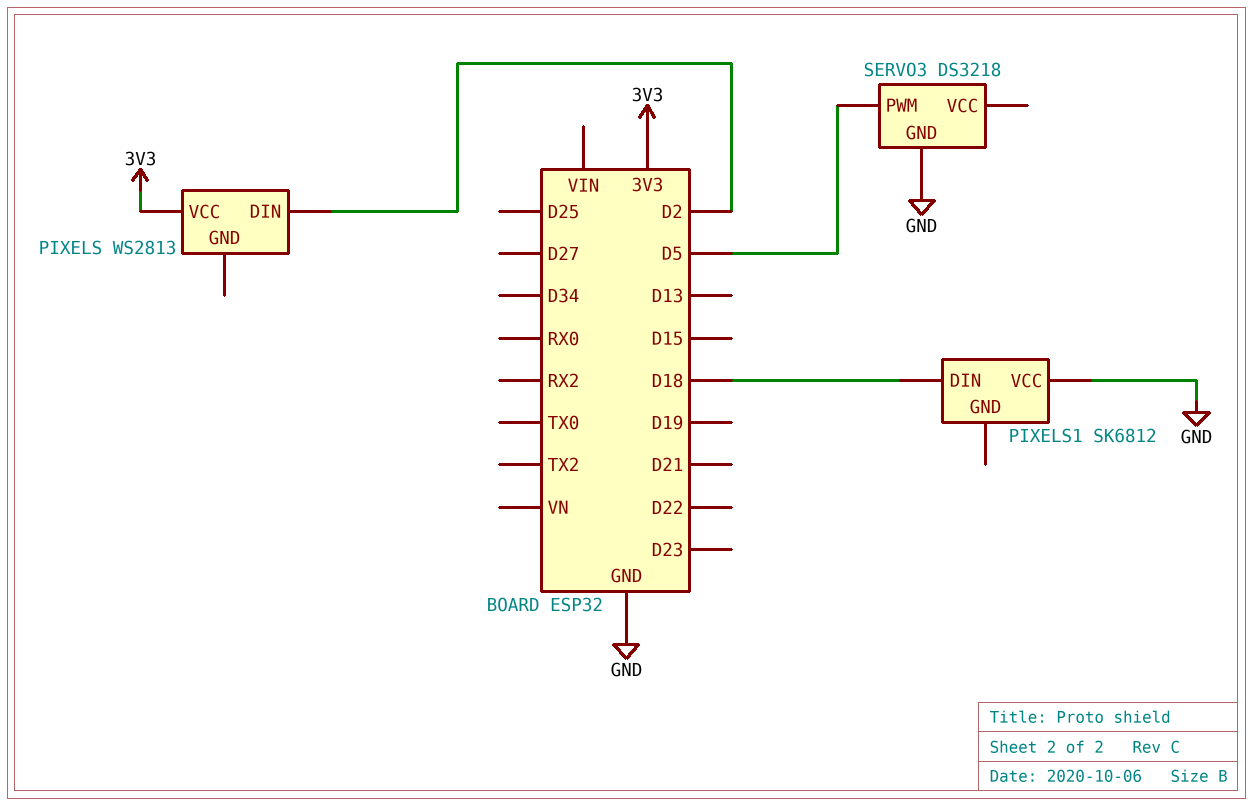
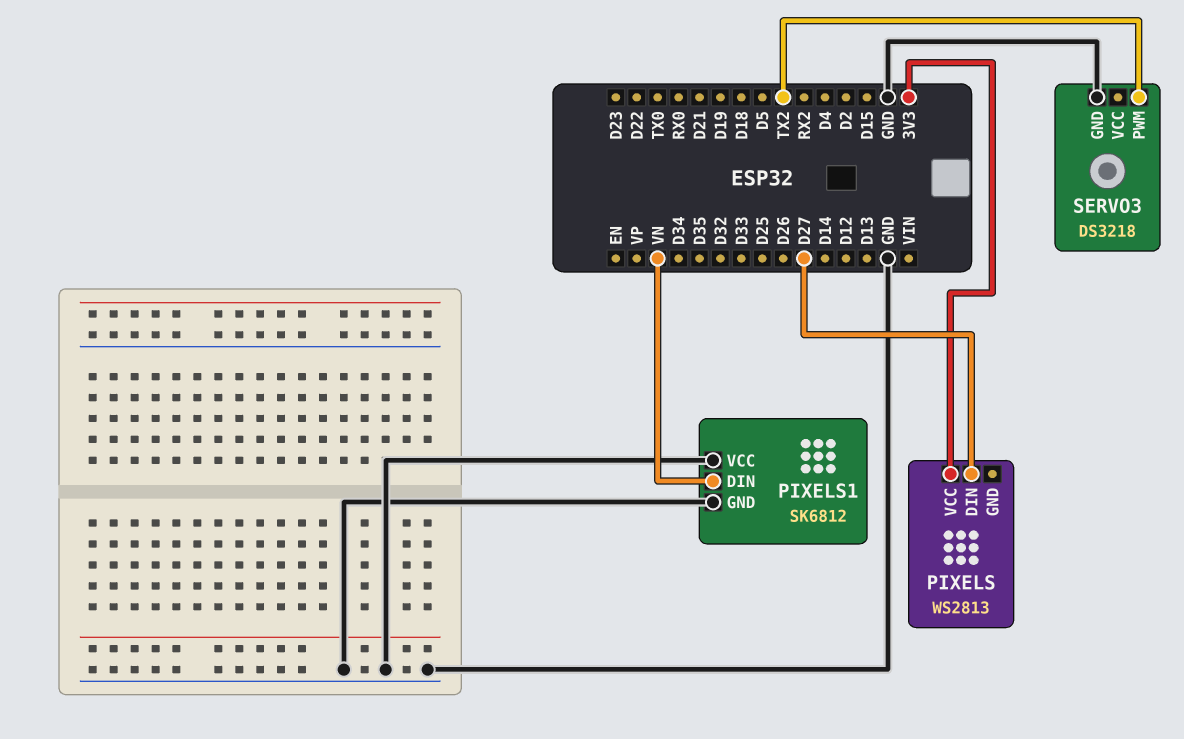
PIXELS pin DIN: D2 -> D27
PIXELS1 pin DIN: D18 -> VN
PIXELS1 pin GND: none -> GND
SERVO3 pin PWM: D5 -> TX2

